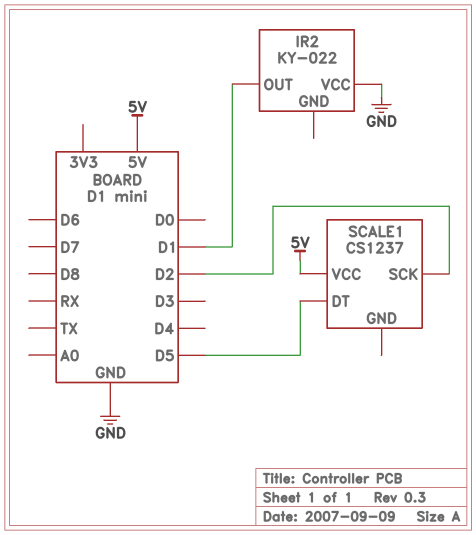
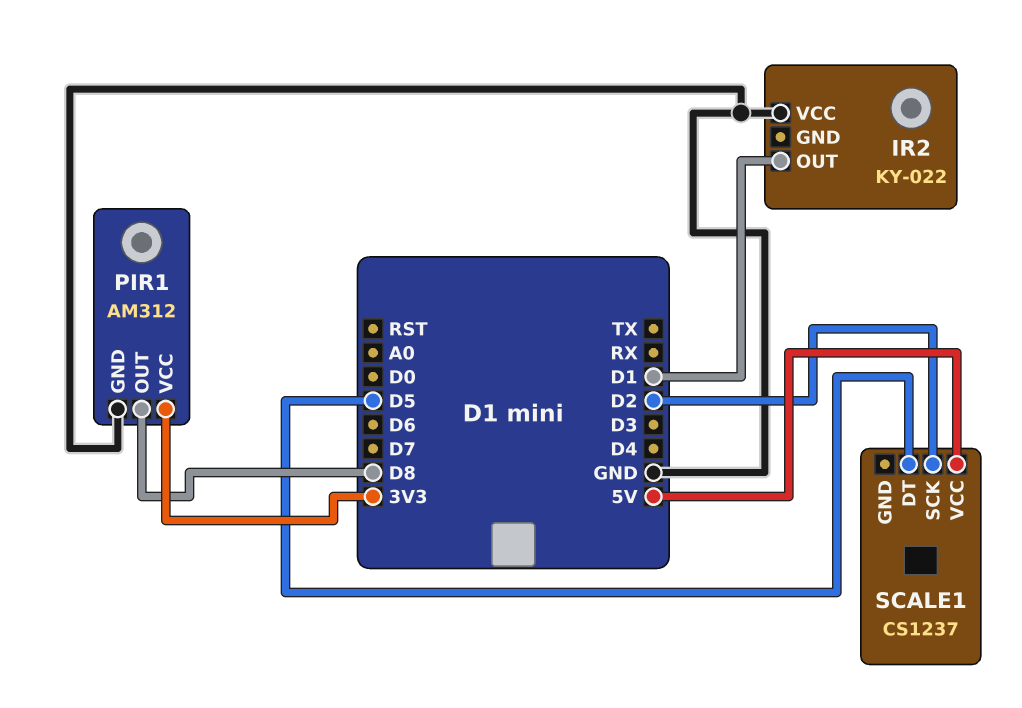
PIR1: none -> AM312
PIR1 pin GND: none -> GND
PIR1 pin OUT: none -> D8
PIR1 pin VCC: none -> 3V3

